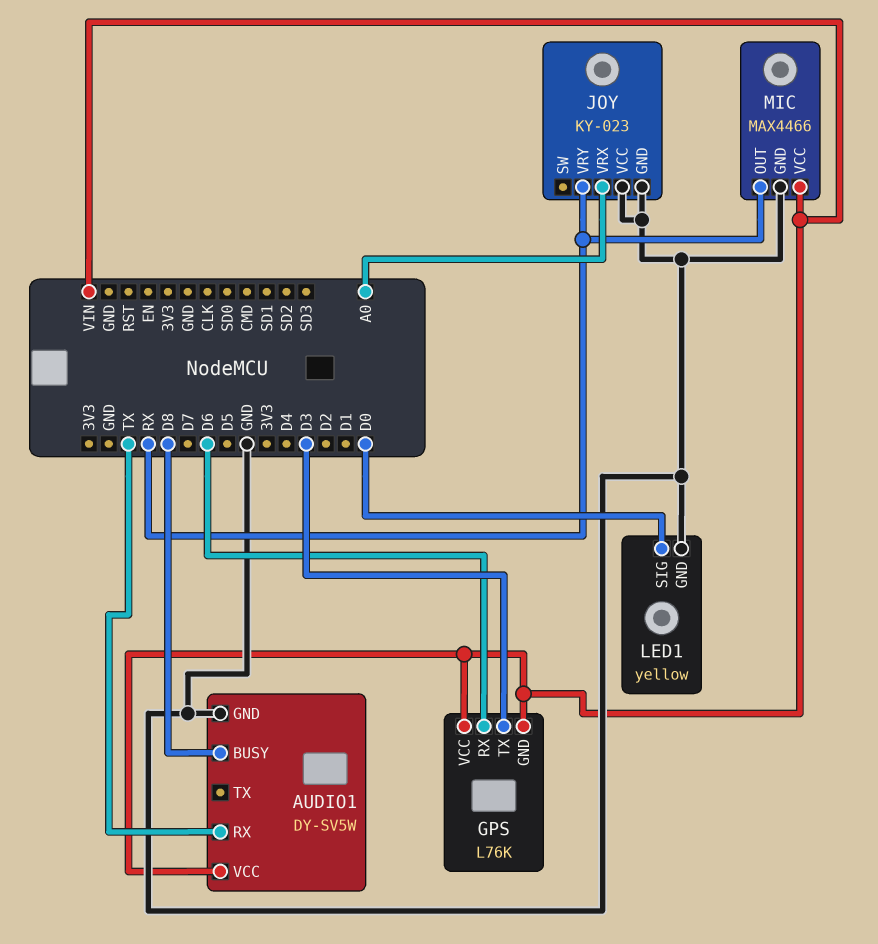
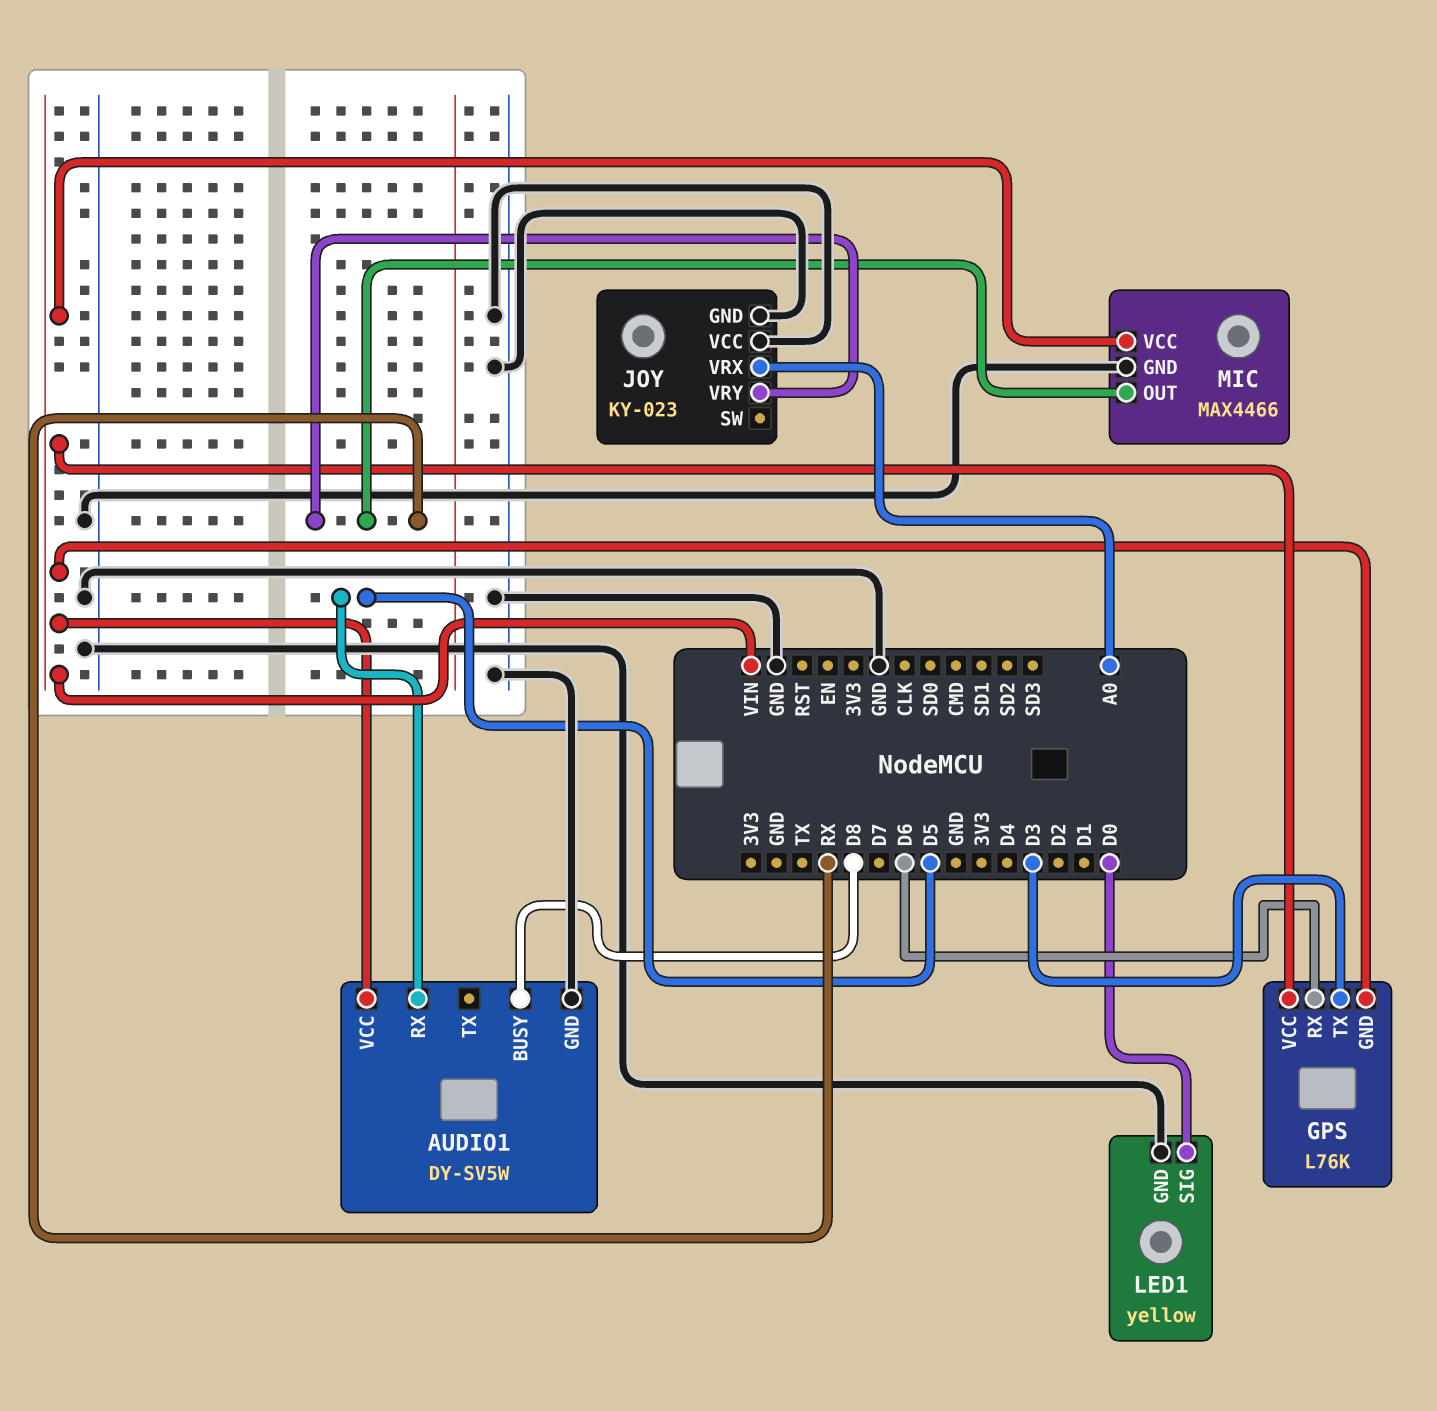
AUDIO1 pin RX: TX -> D5

